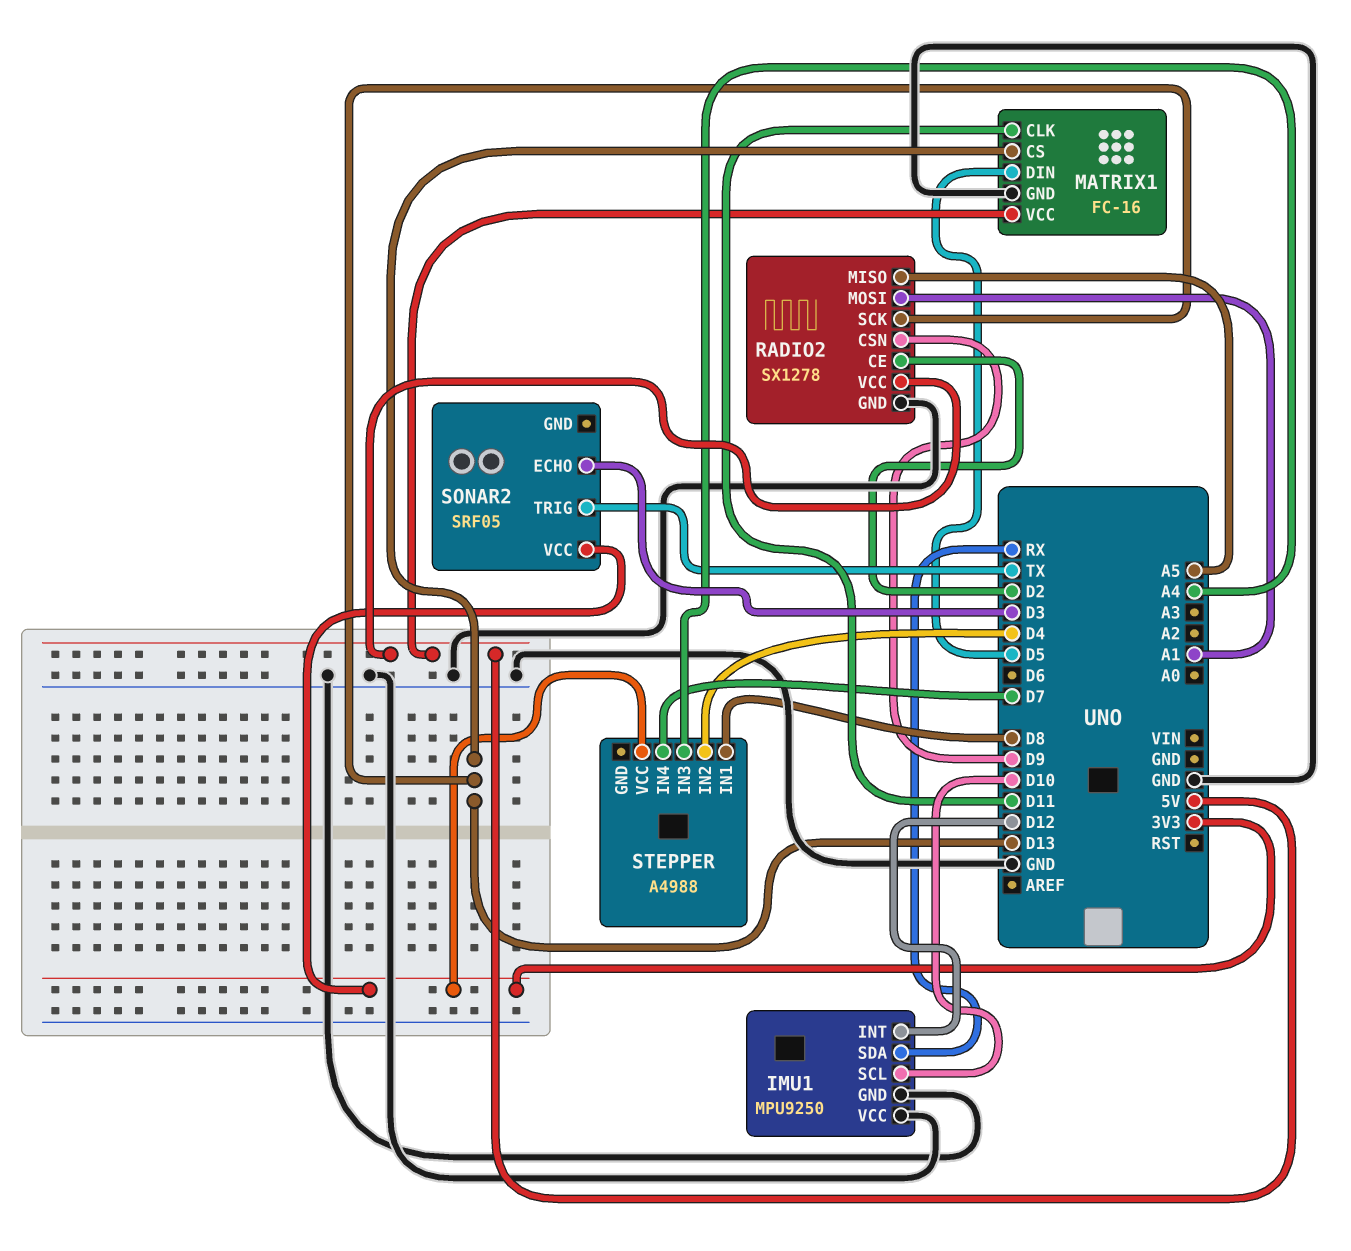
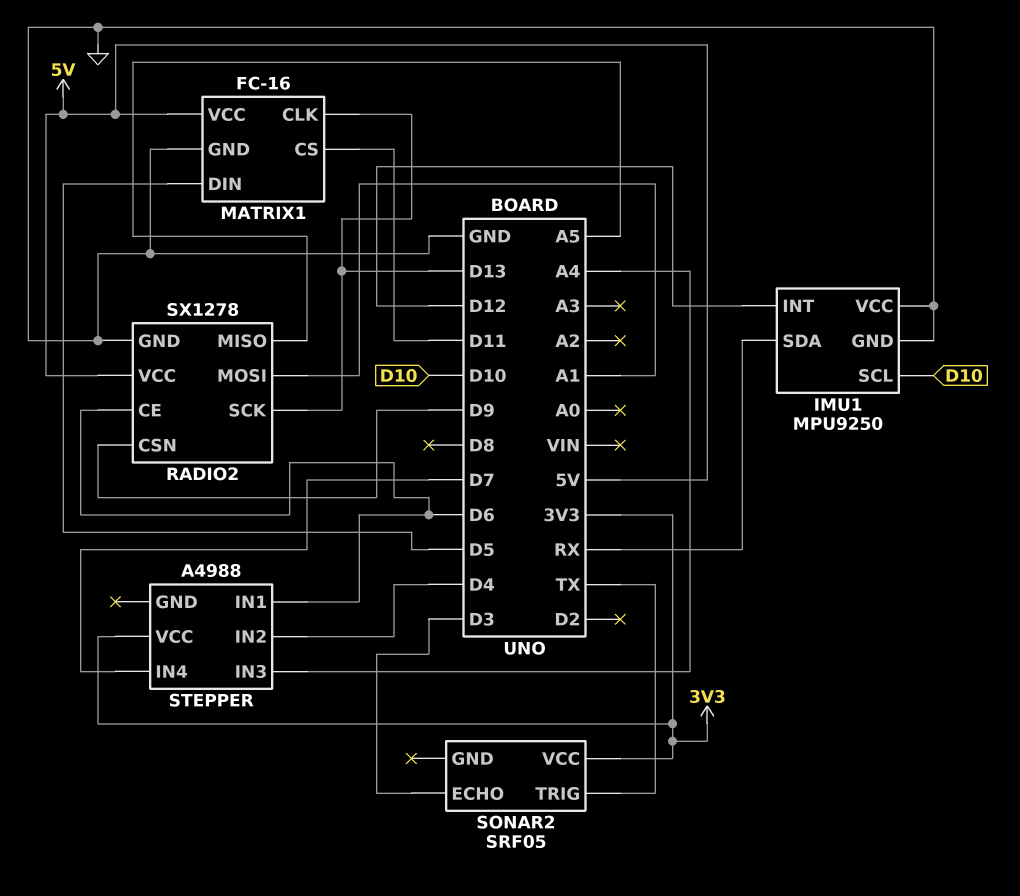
MATRIX1 pin CLK: D11 -> D13
MATRIX1 pin CS: D13 -> D11
RADIO2 pin CE: D2 -> D6
STEPPER pin IN1: D8 -> D6

